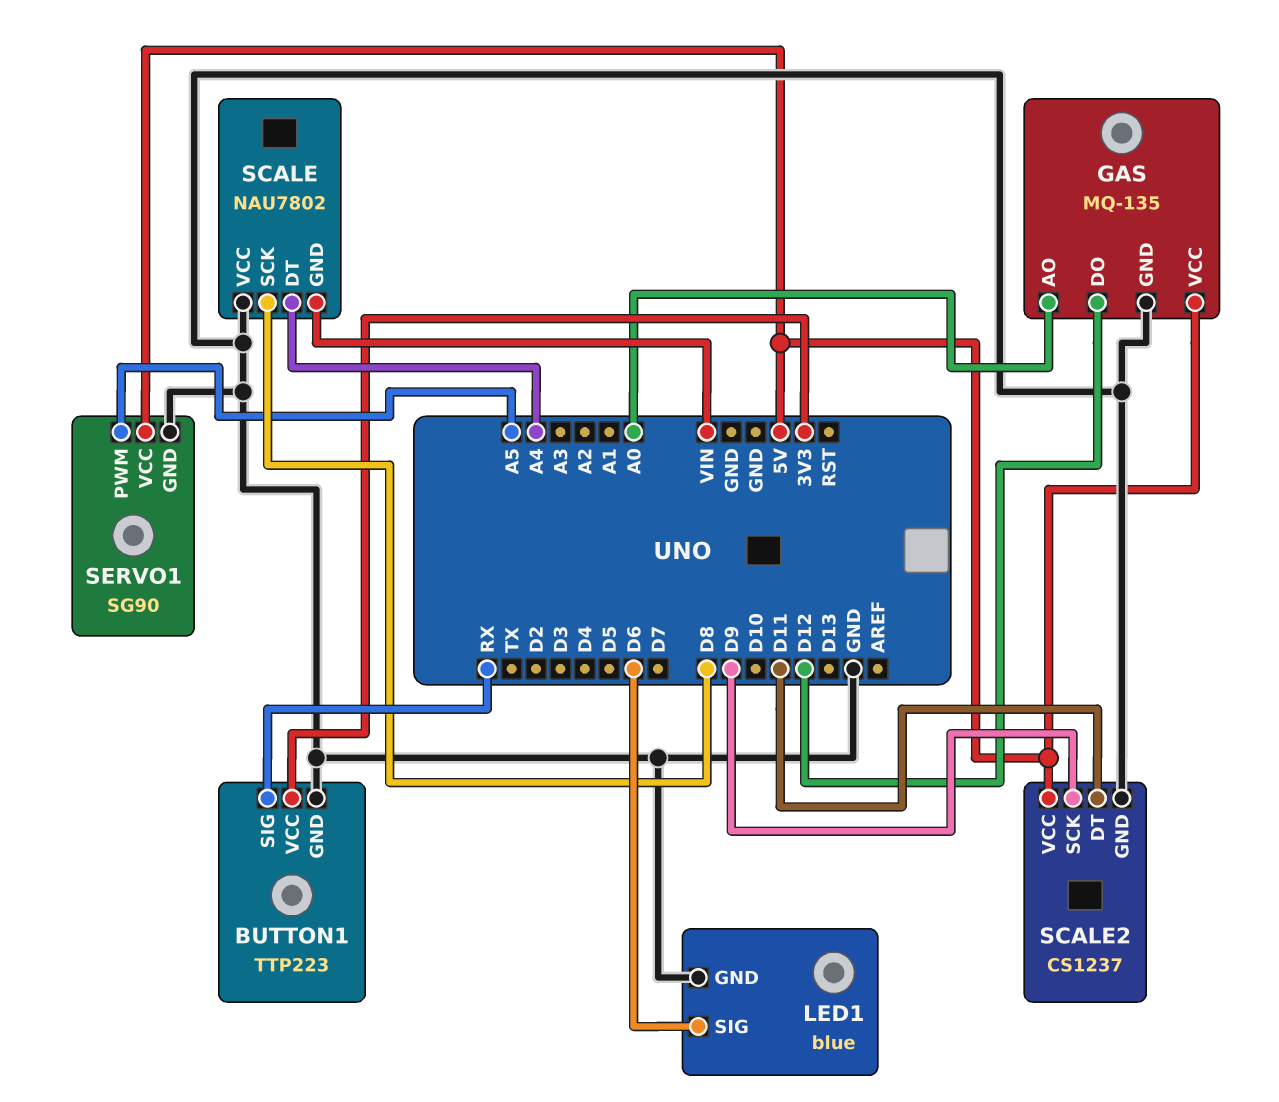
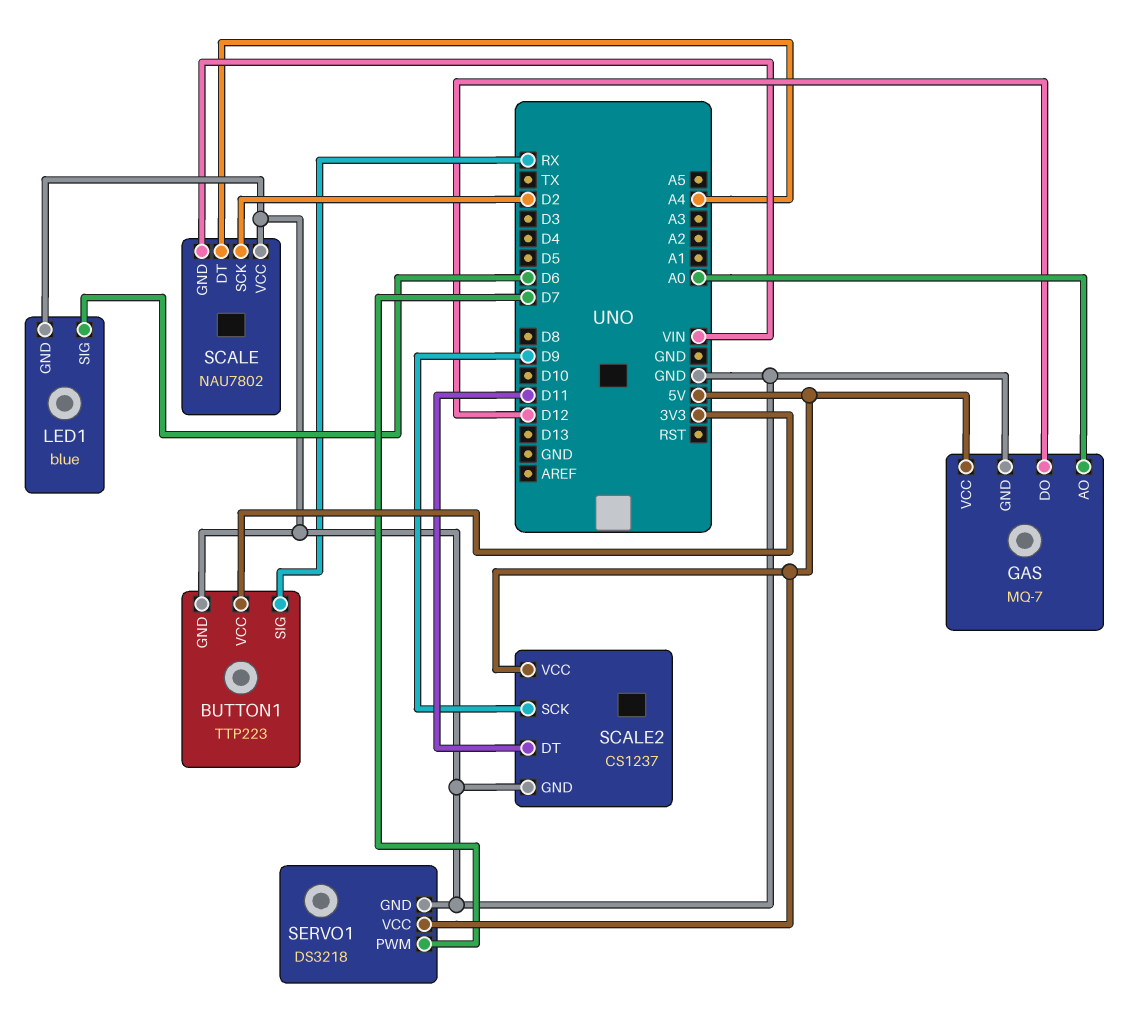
GAS: MQ-135 -> MQ-7
SCALE pin SCK: D8 -> D2
SERVO1: SG90 -> DS3218
SERVO1 pin PWM: A5 -> D7

